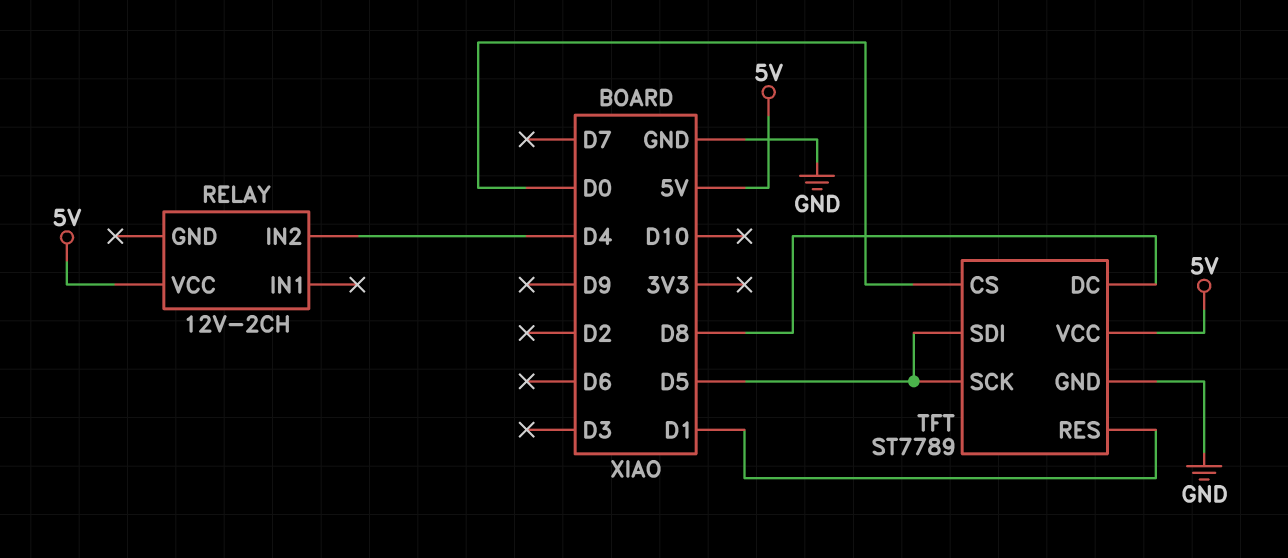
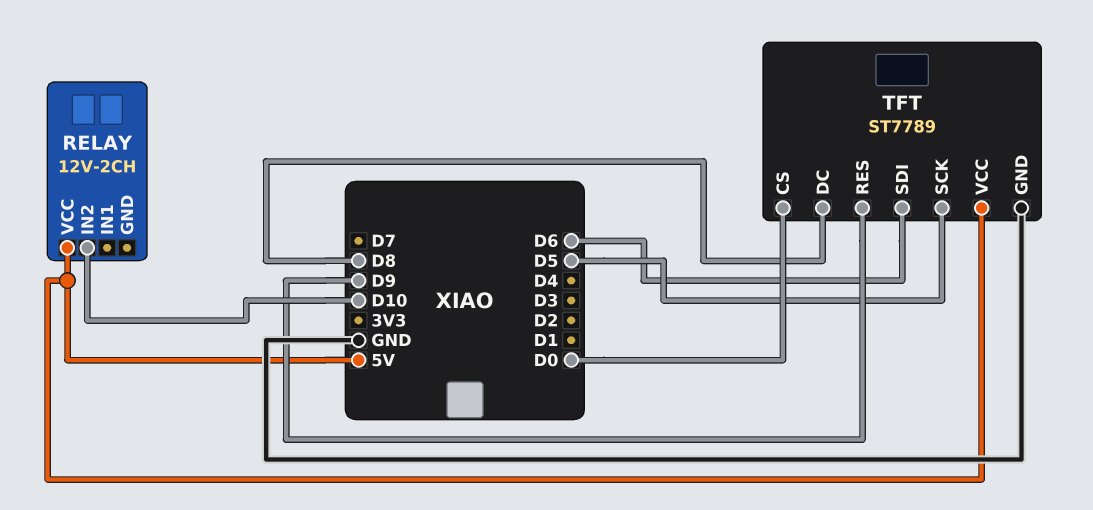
RELAY pin IN2: D4 -> D10
TFT pin RES: D1 -> D9
TFT pin SDI: D5 -> D6

